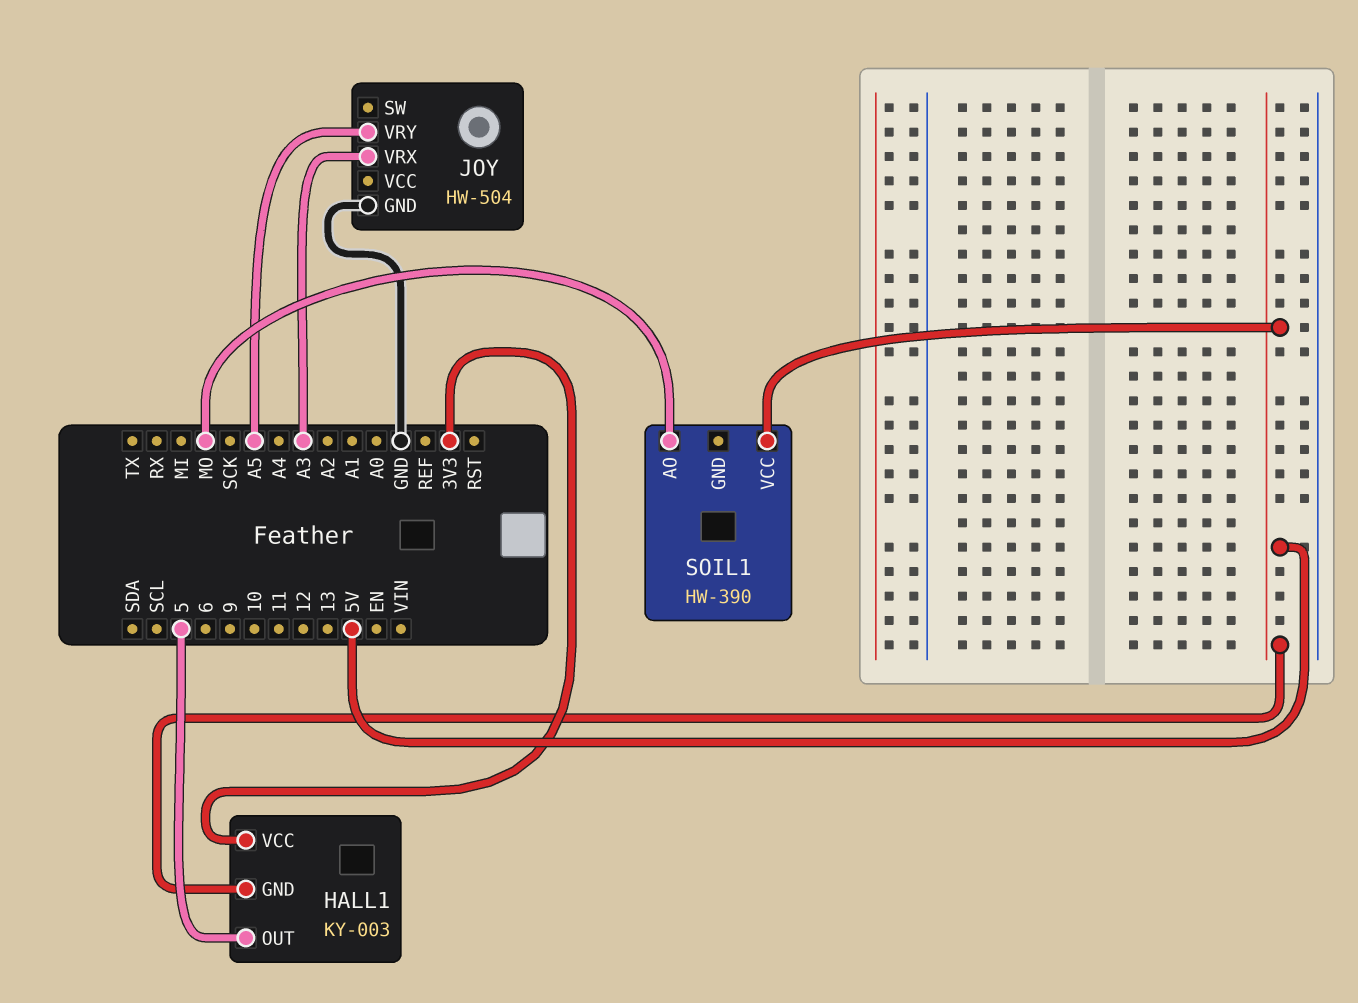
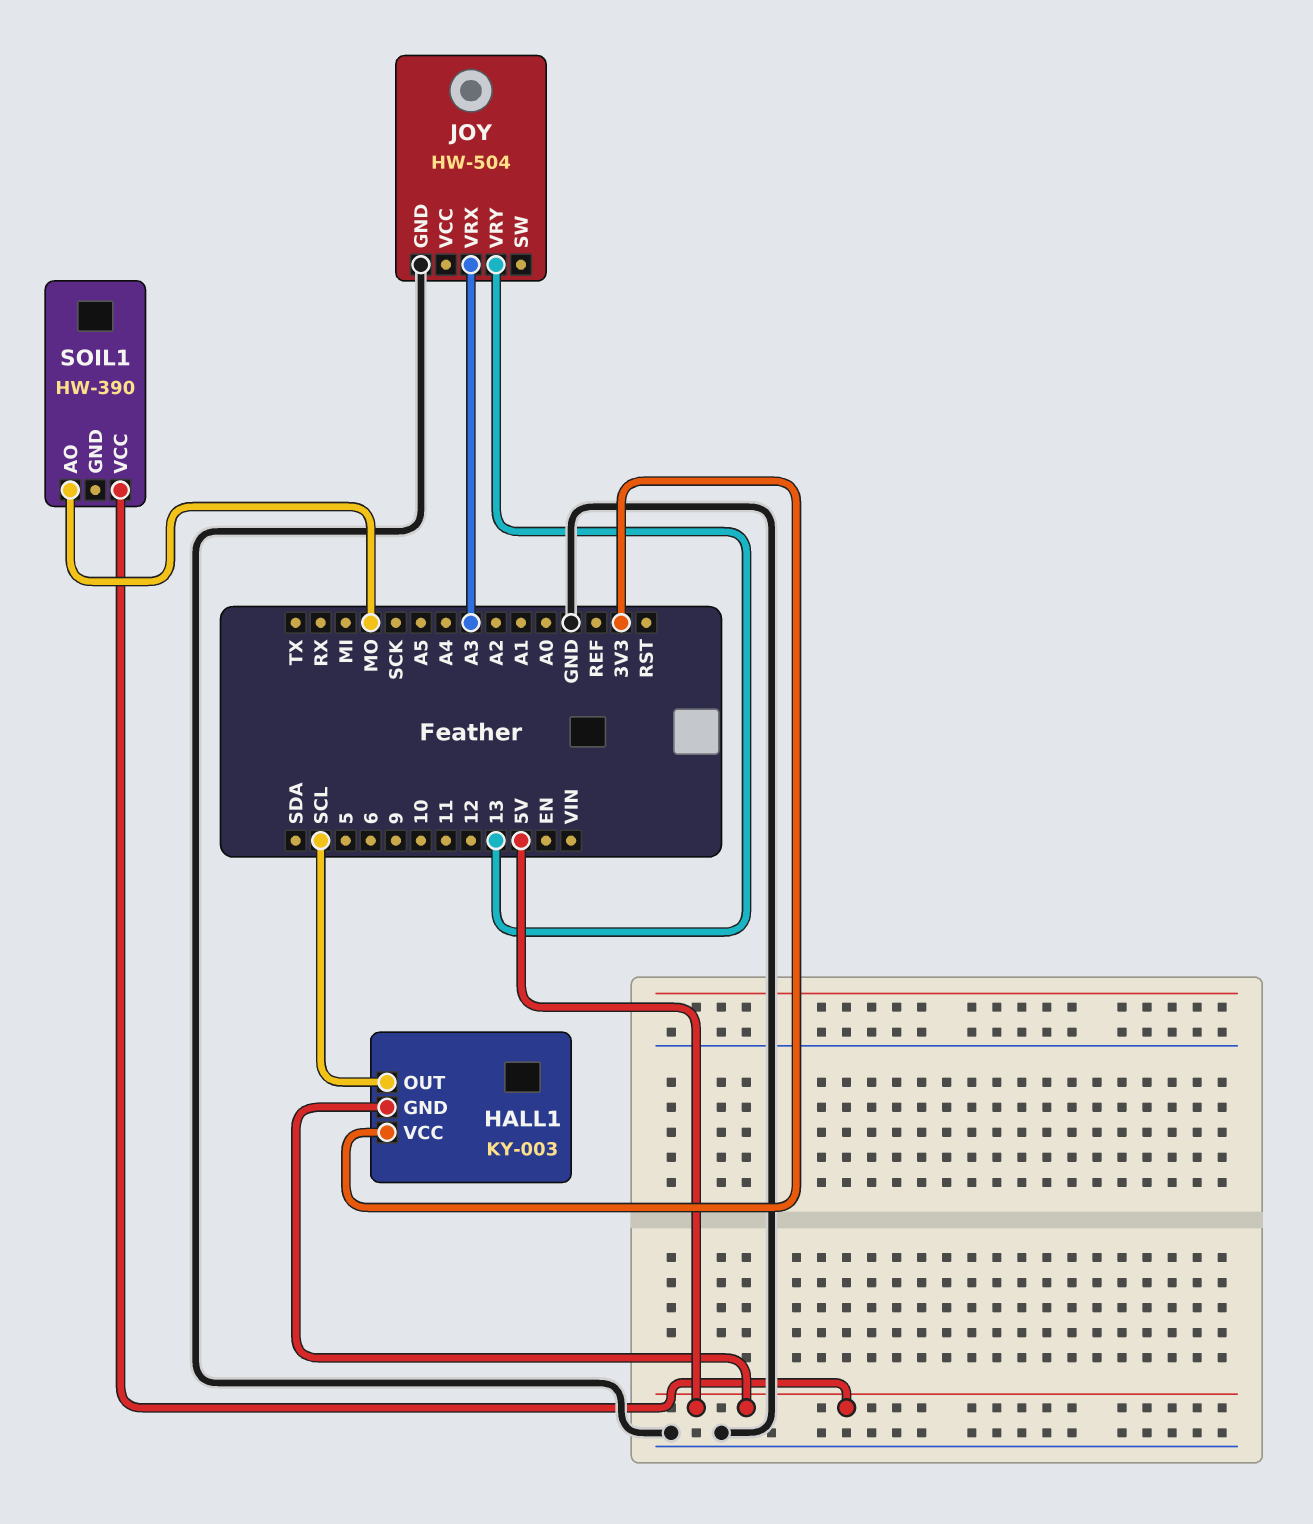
HALL1 pin OUT: 5 -> SCL
JOY pin VRY: A5 -> 13

